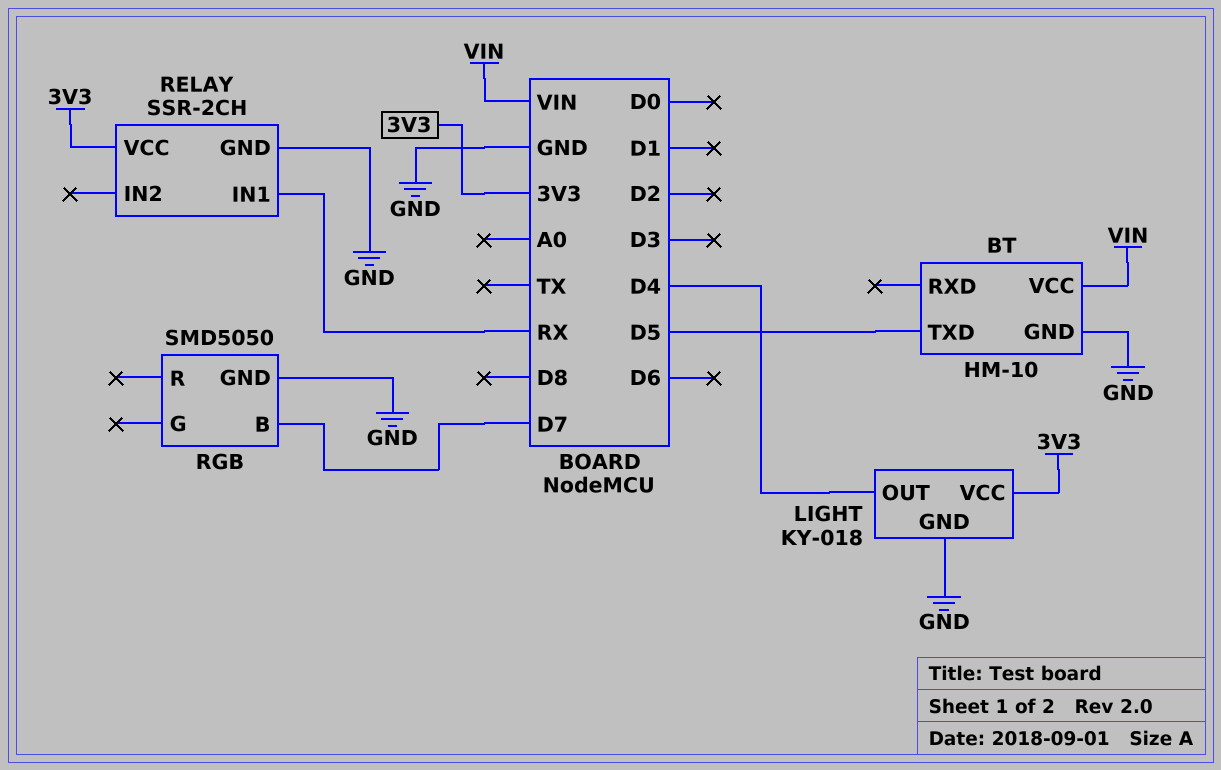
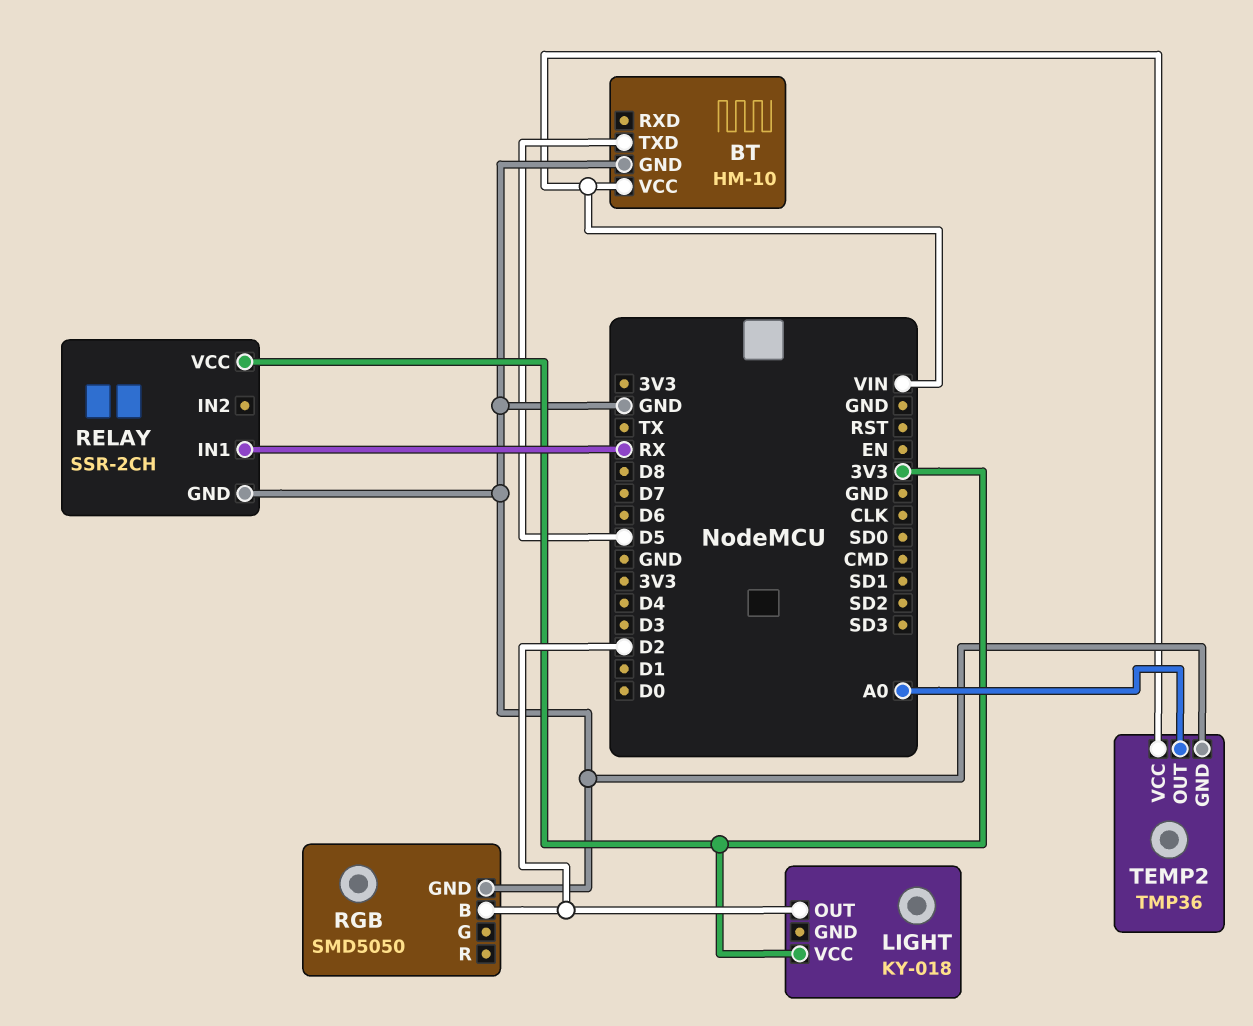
LIGHT pin GND: GND -> none
LIGHT pin OUT: D4 -> D2
RGB pin B: D7 -> D2
TEMP2: none -> TMP36
TEMP2 pin GND: none -> GND
TEMP2 pin OUT: none -> A0
TEMP2 pin VCC: none -> VIN

